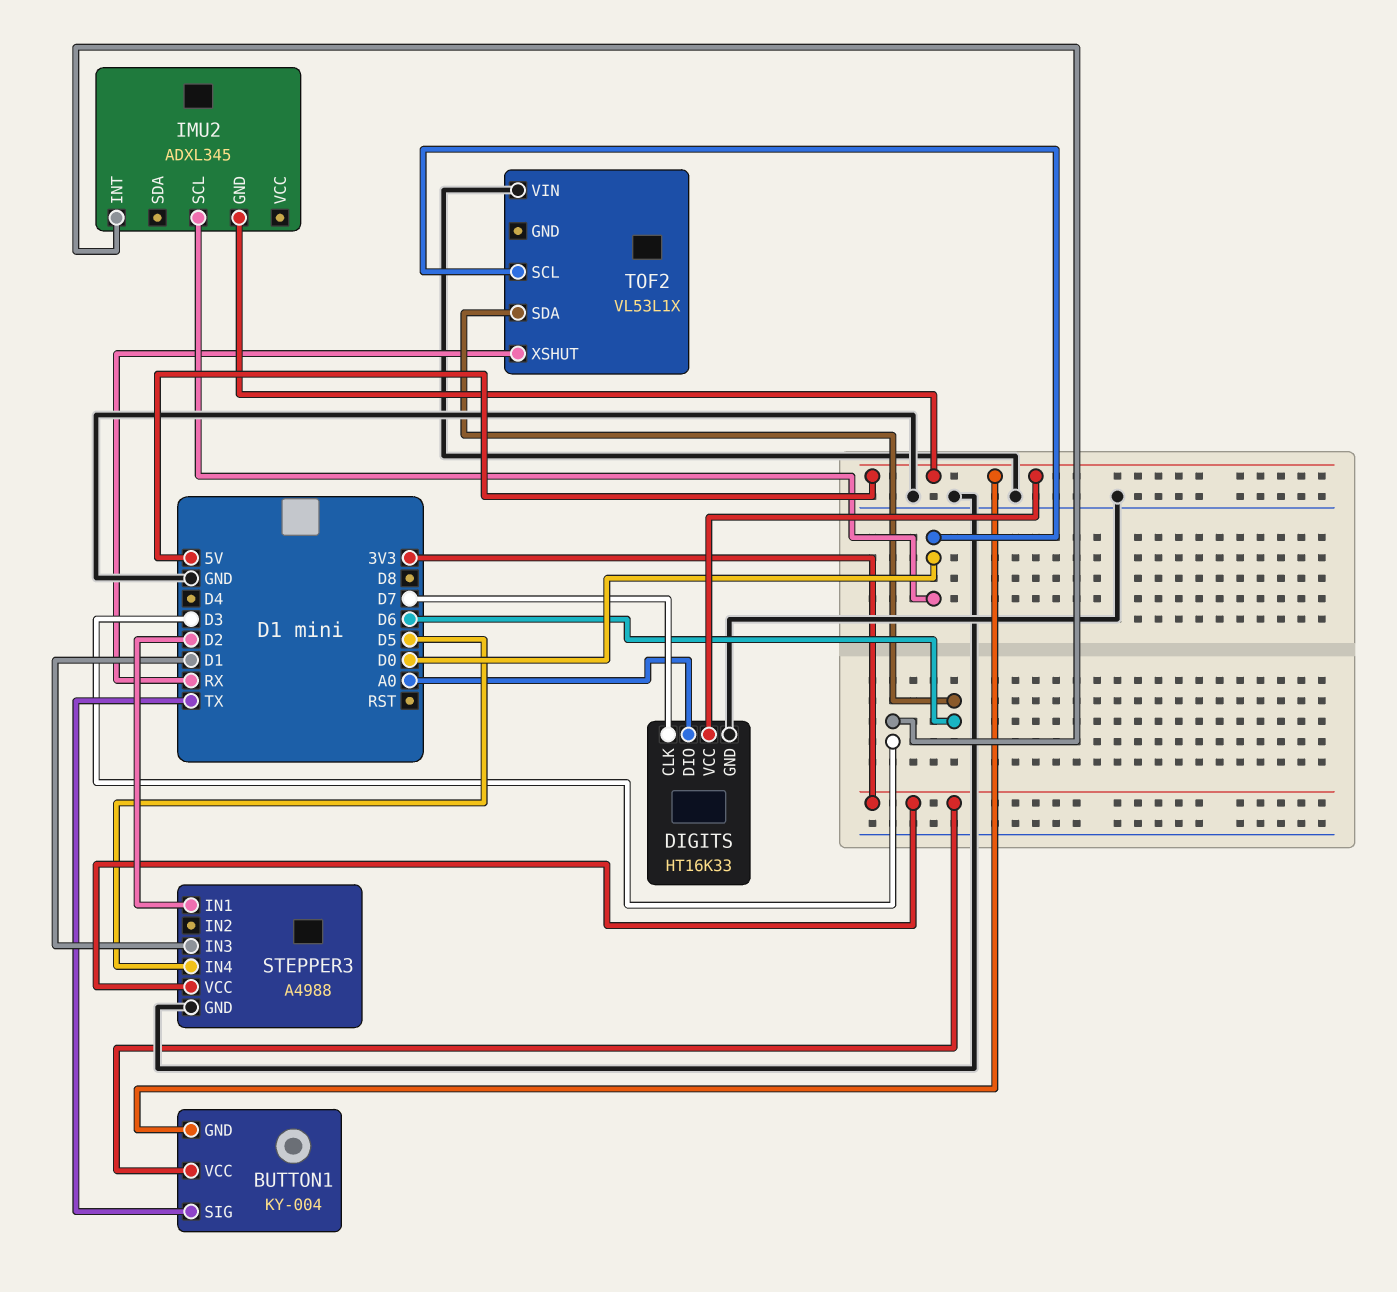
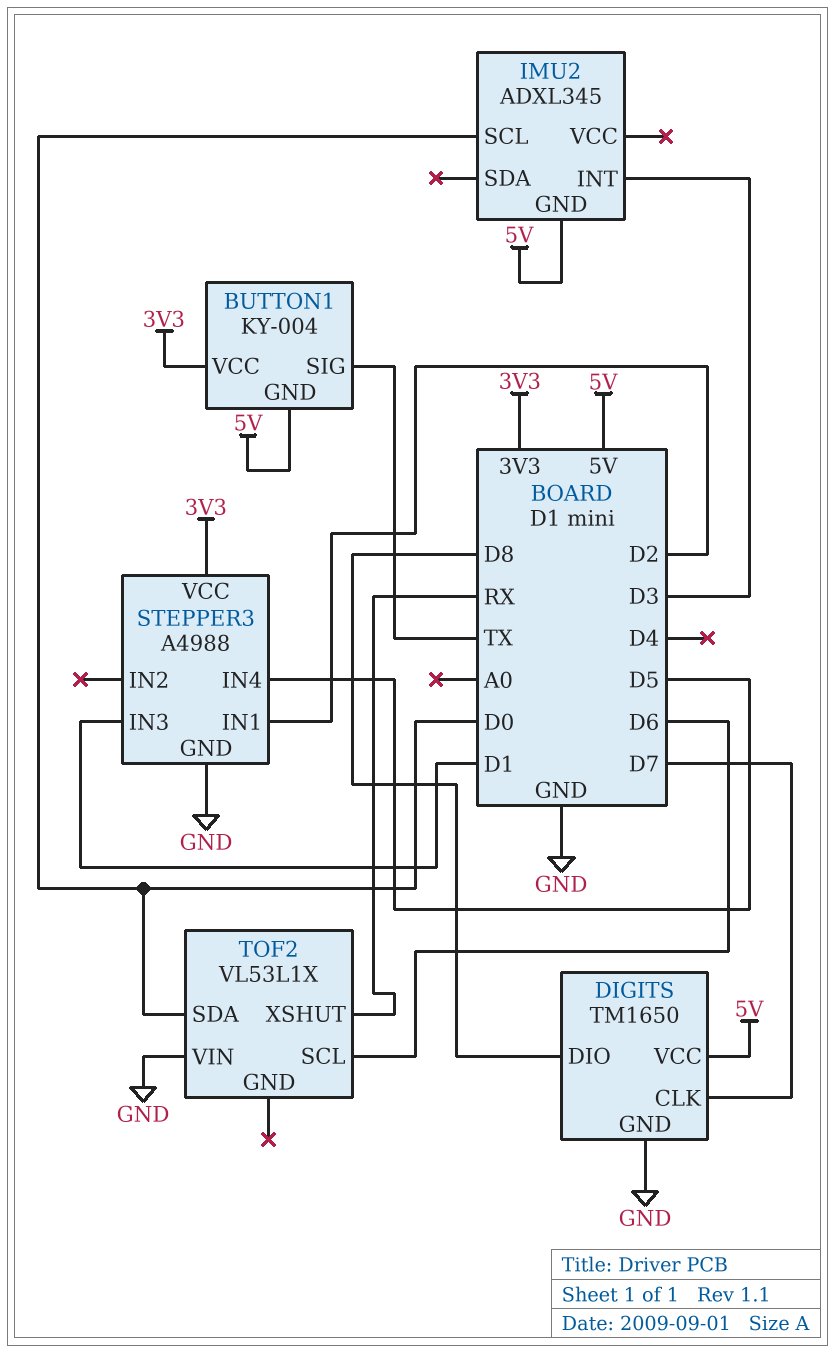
DIGITS: HT16K33 -> TM1650
DIGITS pin DIO: A0 -> D8
TOF2 pin SCL: D0 -> D6
TOF2 pin SDA: D6 -> D0

